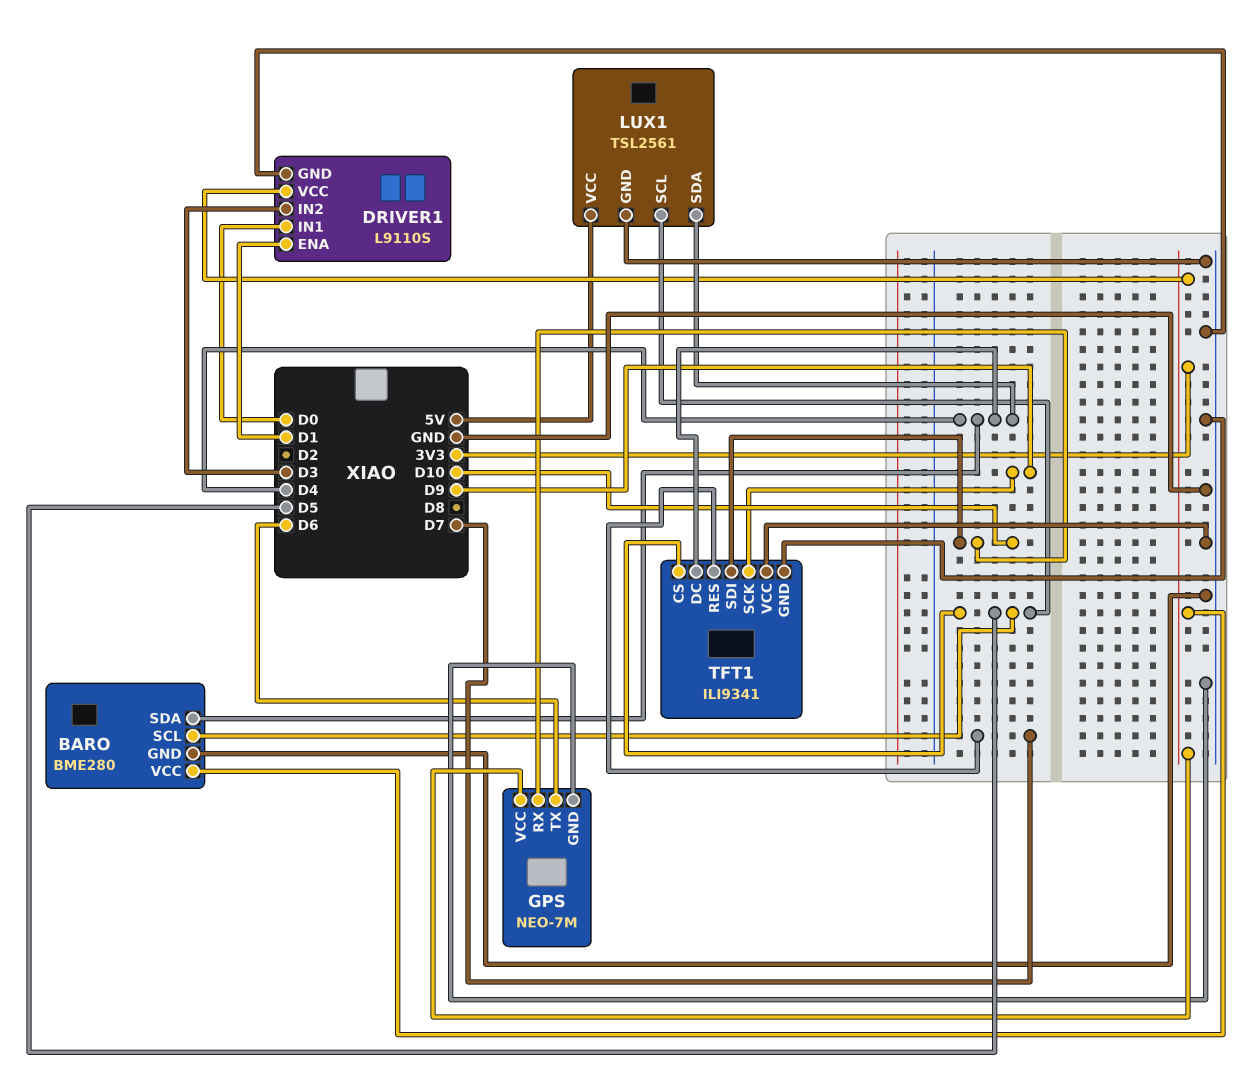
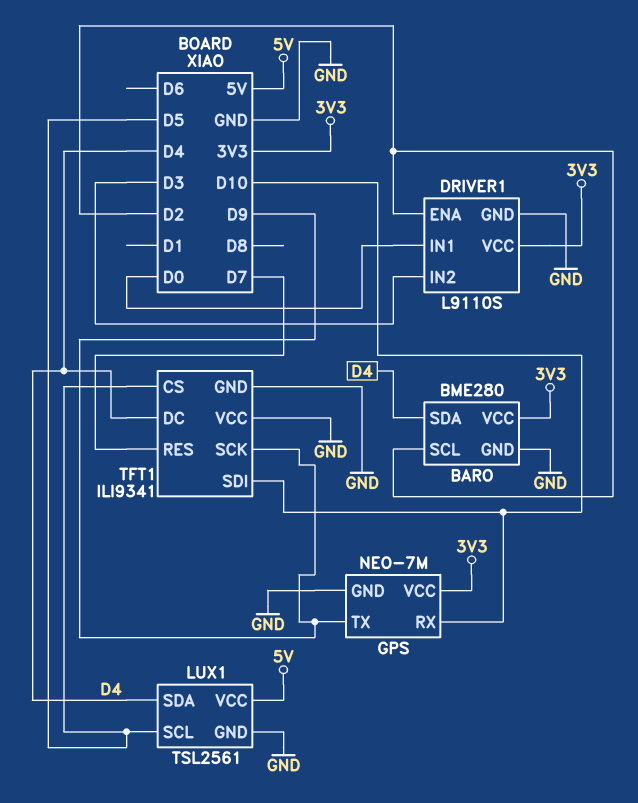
BARO pin SCL: D5 -> D2
DRIVER1 pin ENA: D1 -> D2
GPS pin TX: D6 -> D9

